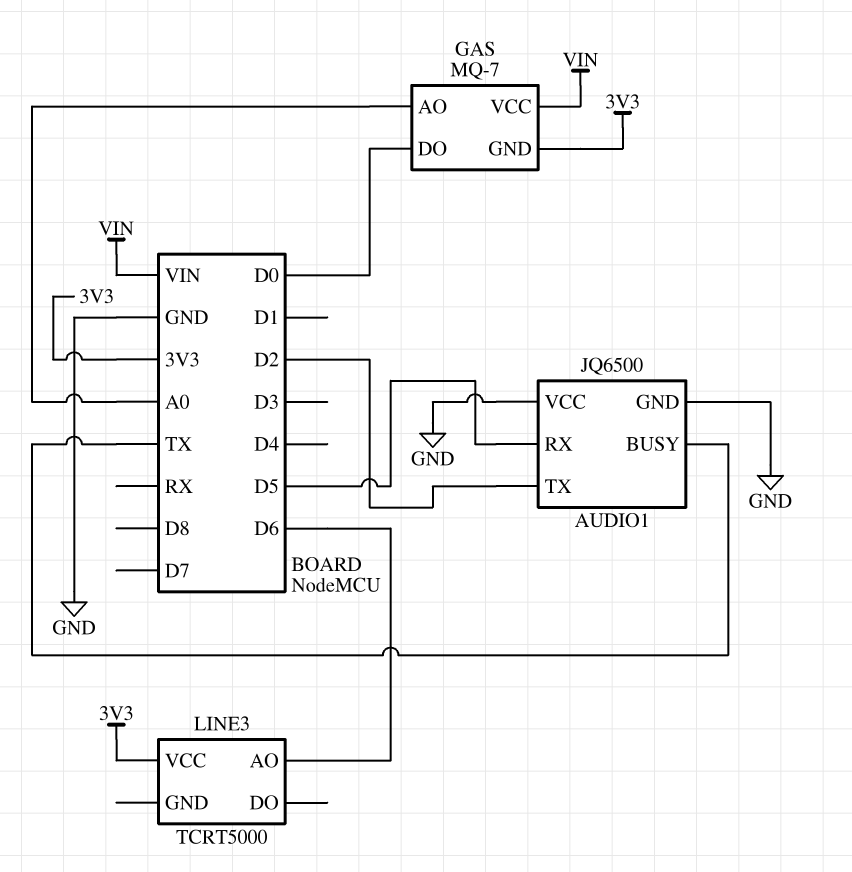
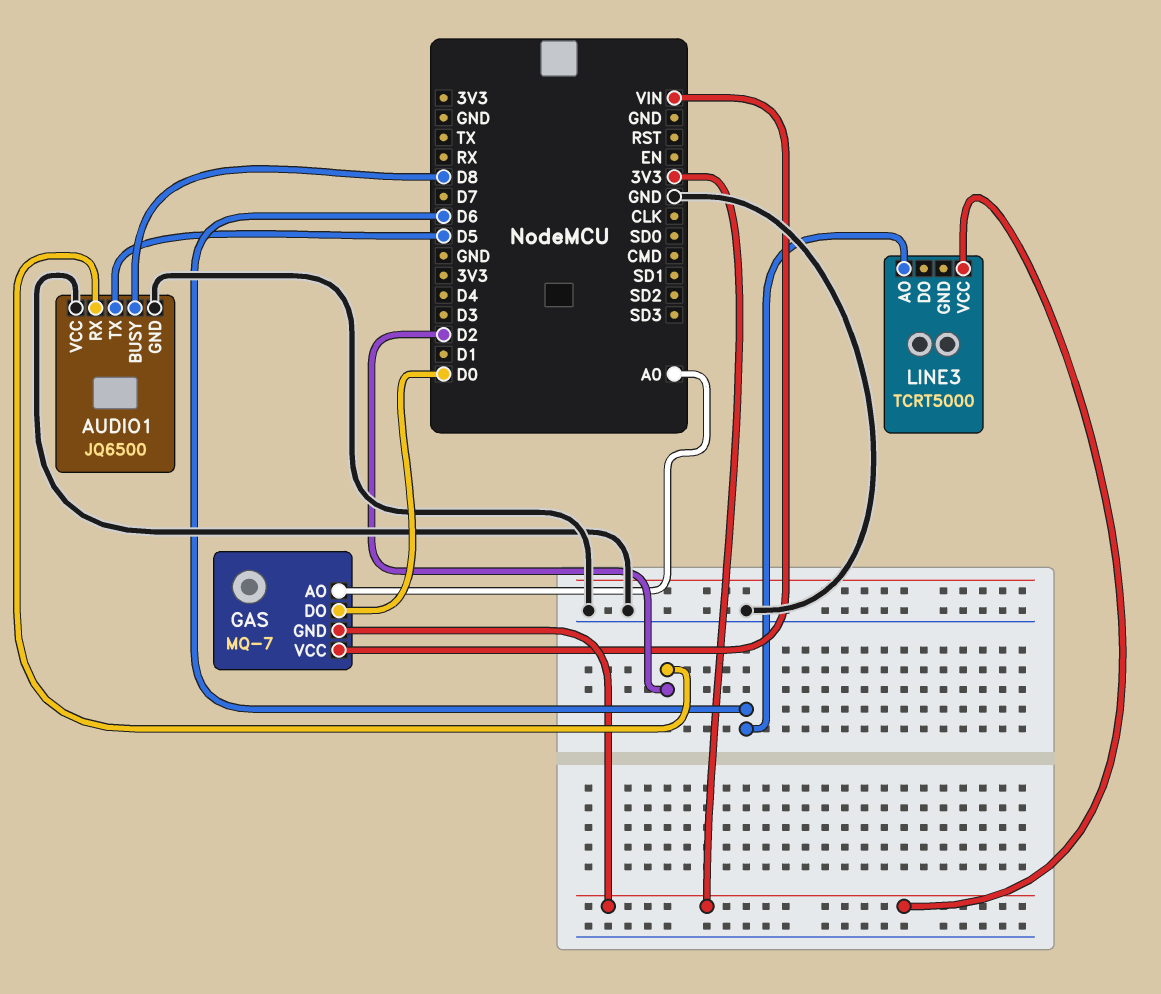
AUDIO1 pin BUSY: TX -> D8
AUDIO1 pin RX: D5 -> D2
AUDIO1 pin TX: D2 -> D5

